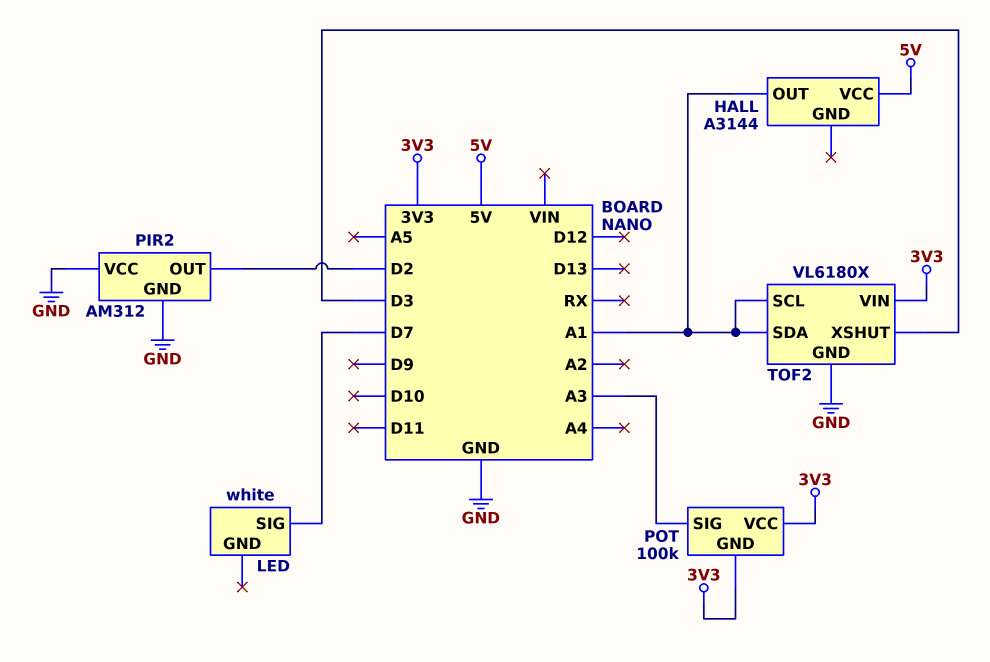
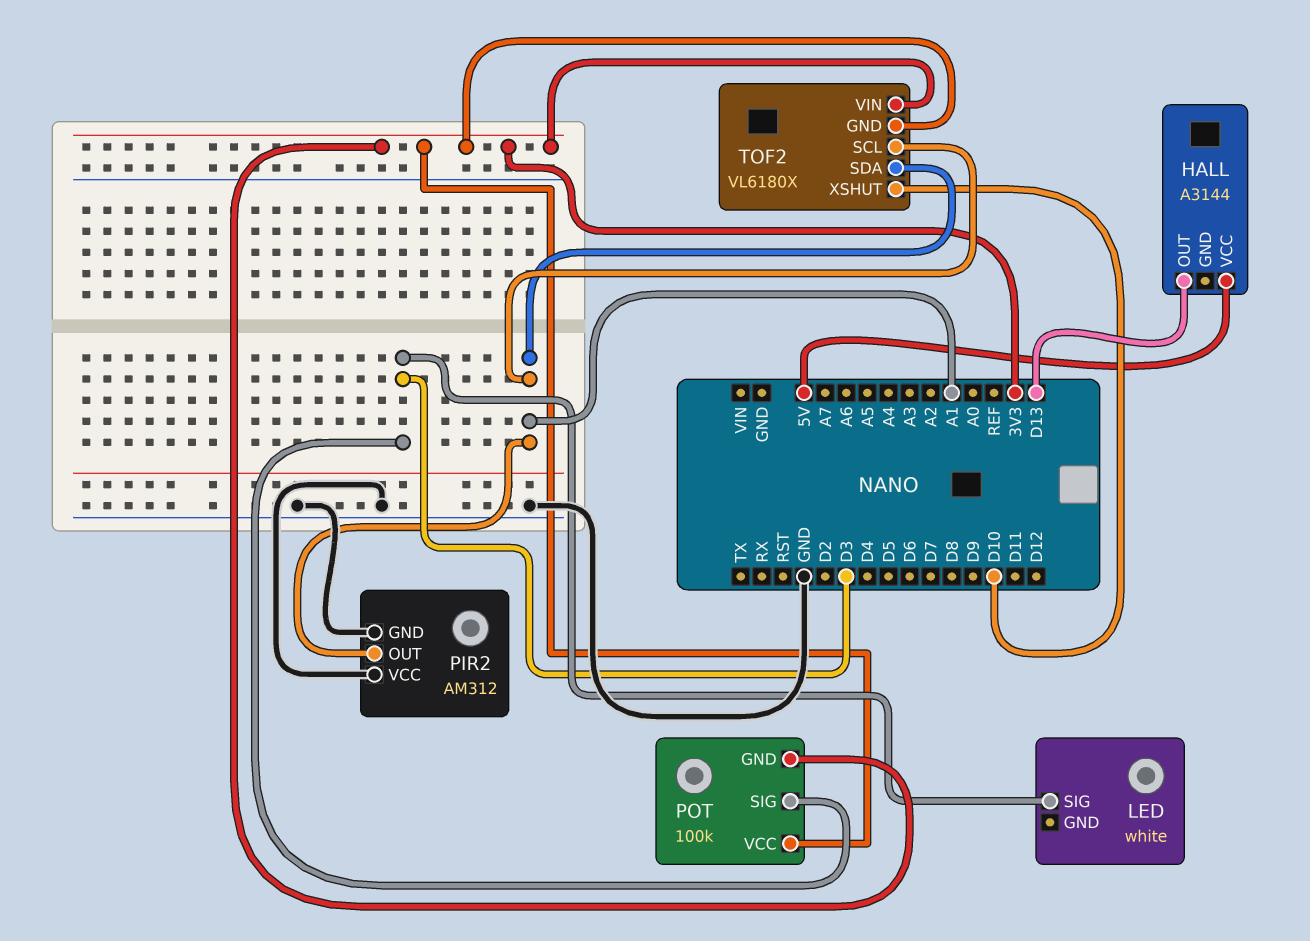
HALL pin OUT: A1 -> D13
LED pin SIG: D7 -> D3
PIR2 pin OUT: D2 -> A1
POT pin SIG: A3 -> D3
TOF2 pin GND: GND -> 3V3
TOF2 pin XSHUT: D3 -> D10

